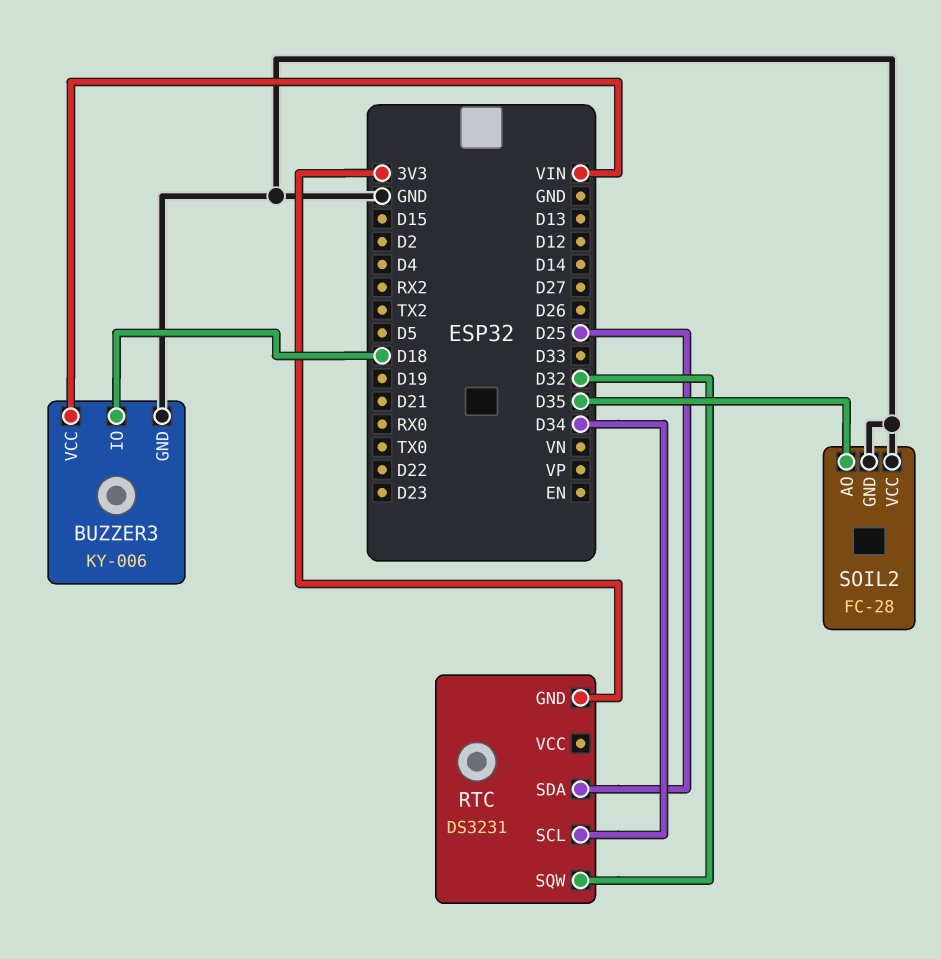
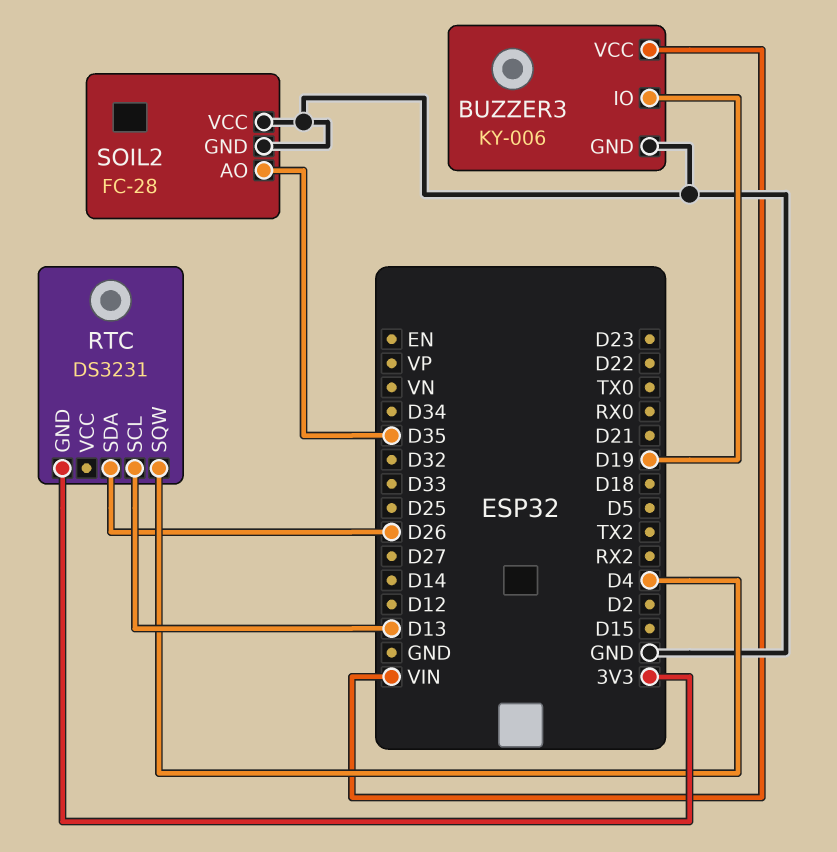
BUZZER3 pin IO: D18 -> D19
RTC pin SCL: D34 -> D13
RTC pin SDA: D25 -> D26
RTC pin SQW: D32 -> D4

